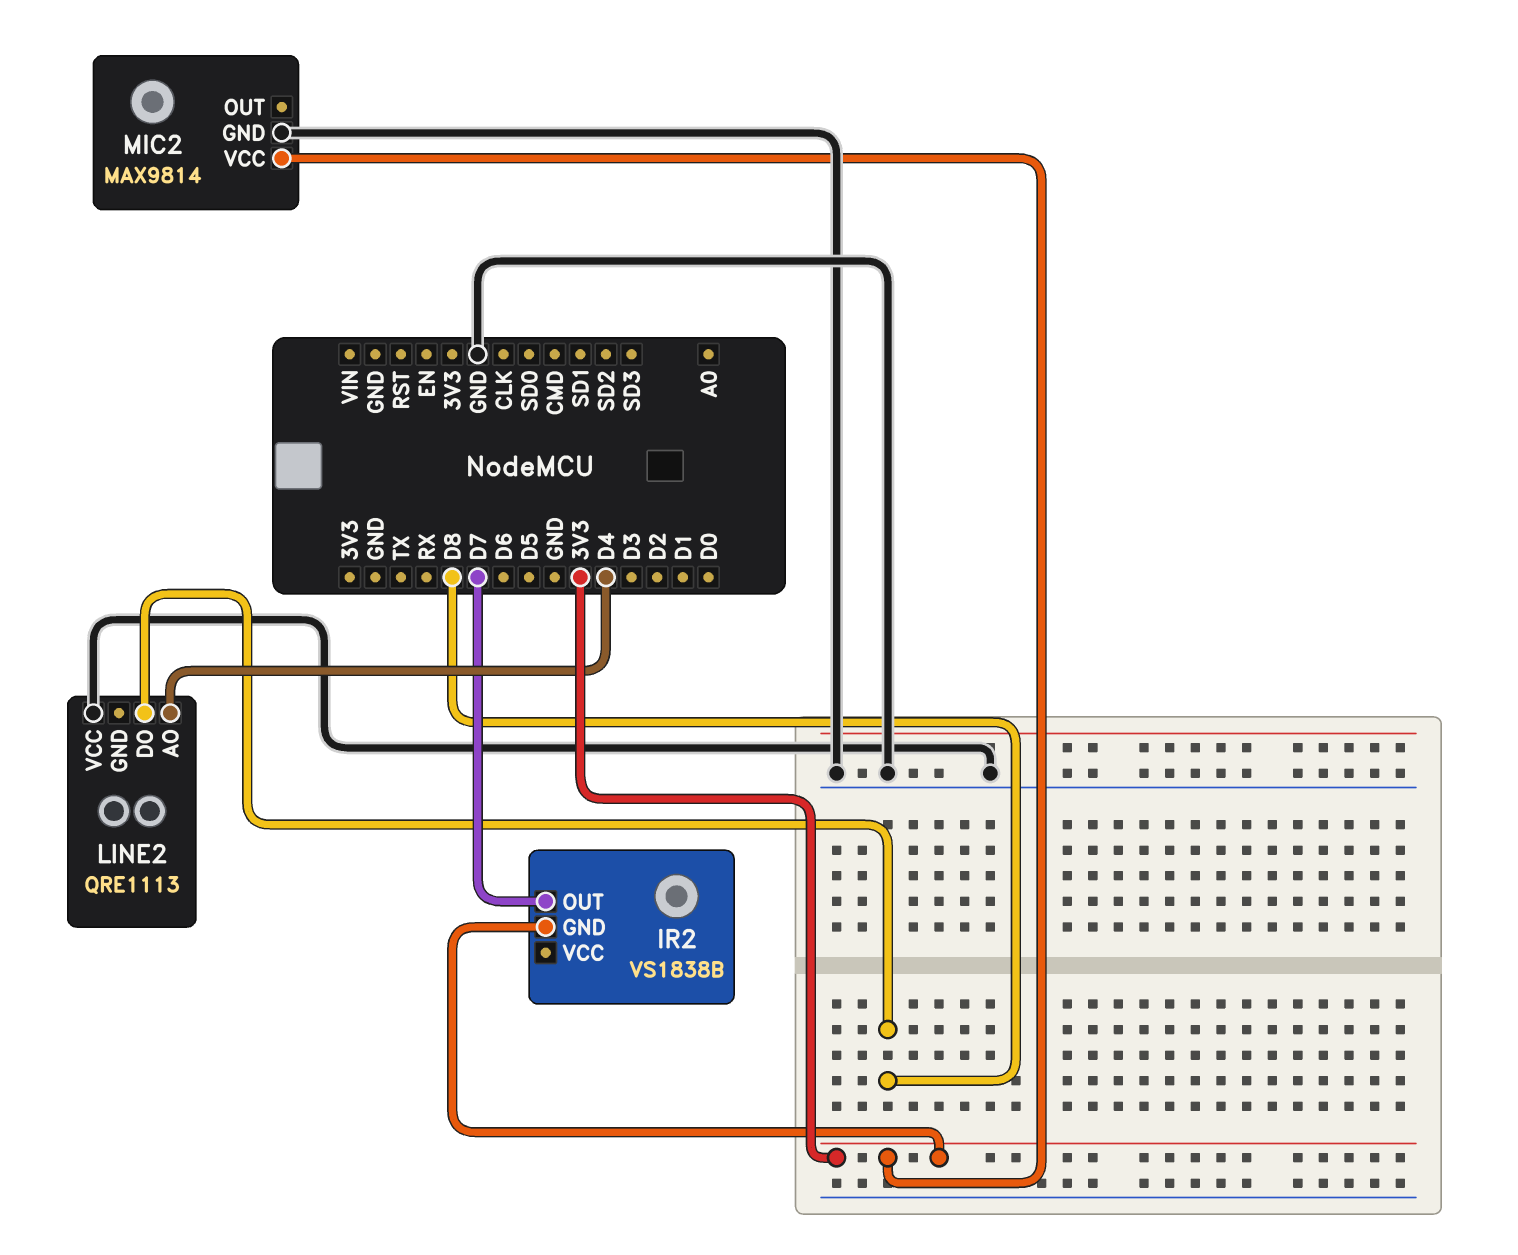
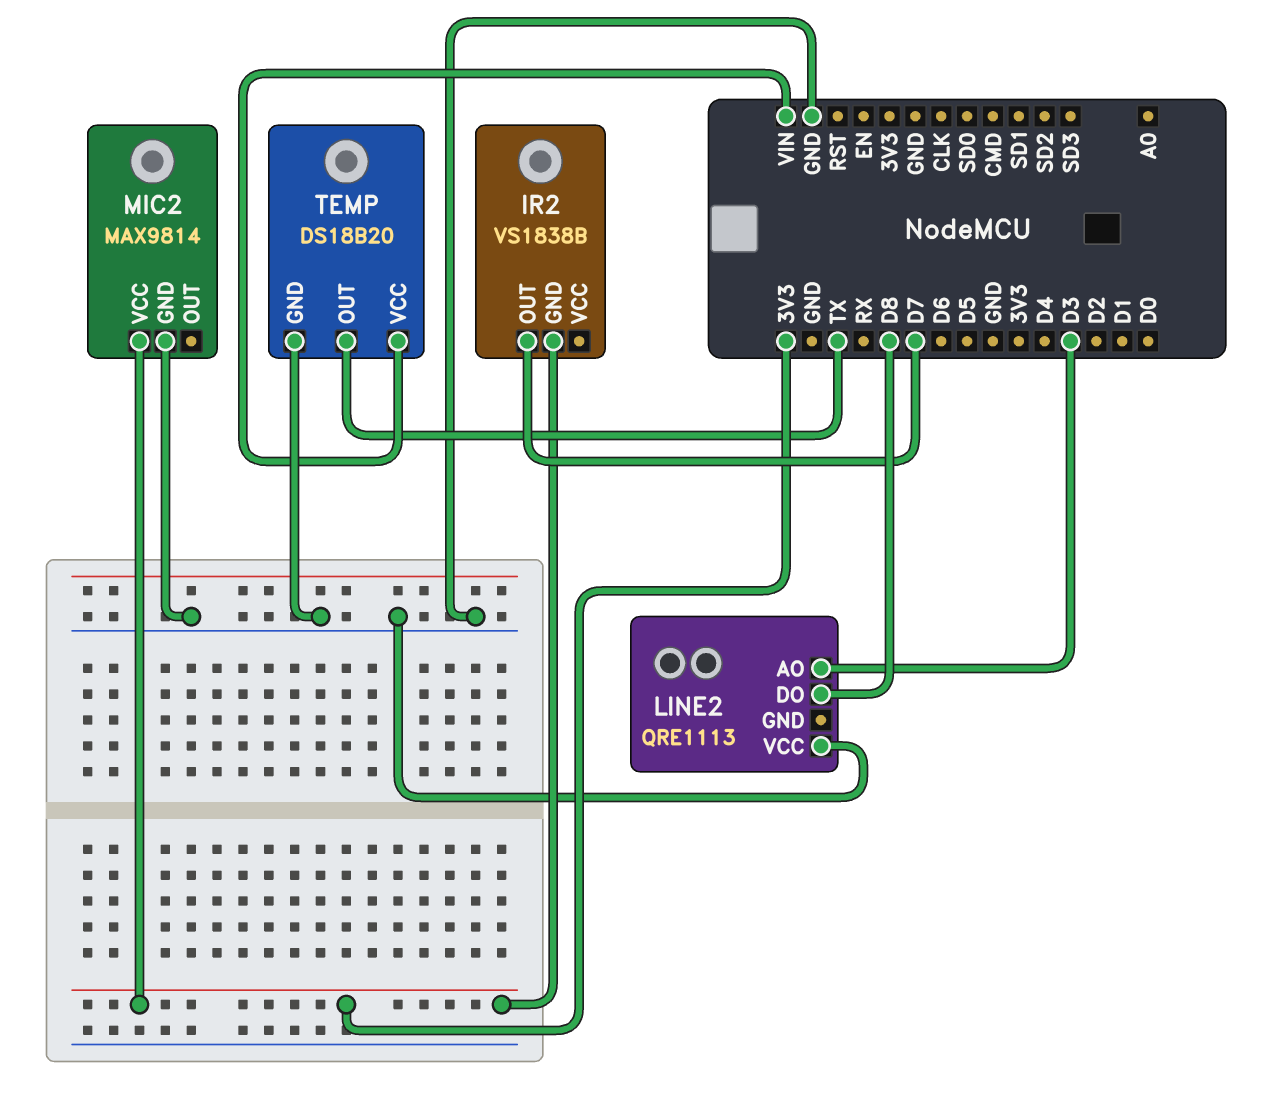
LINE2 pin AO: D4 -> D3
TEMP: none -> DS18B20
TEMP pin GND: none -> GND
TEMP pin OUT: none -> TX
TEMP pin VCC: none -> VIN

